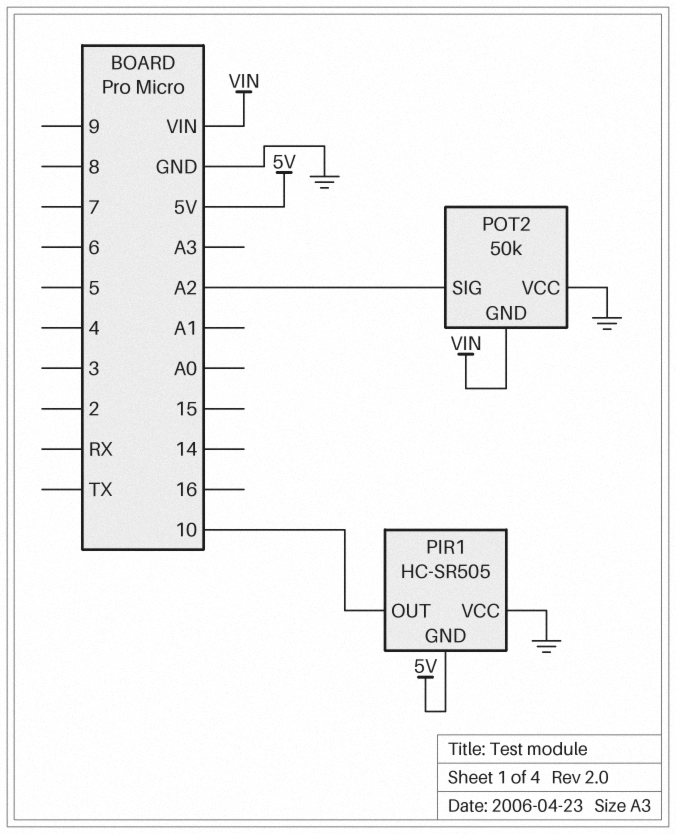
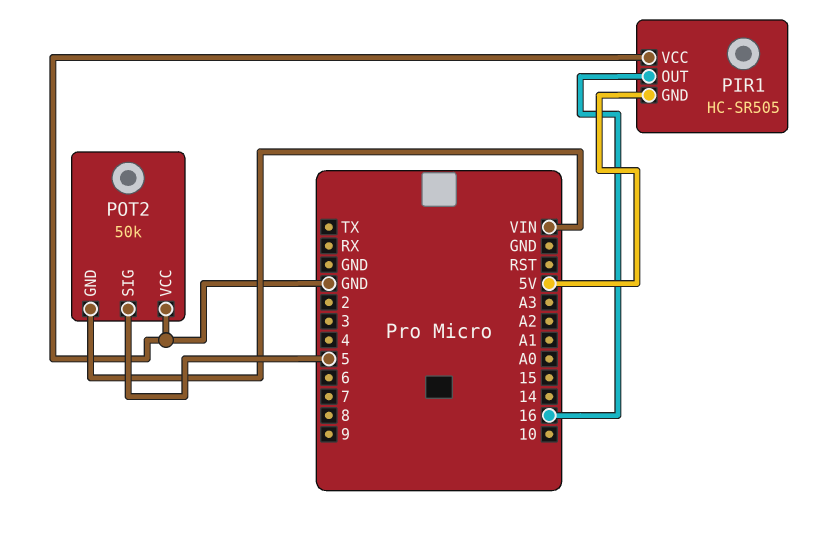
PIR1 pin OUT: 10 -> 16
POT2 pin SIG: A2 -> 5

